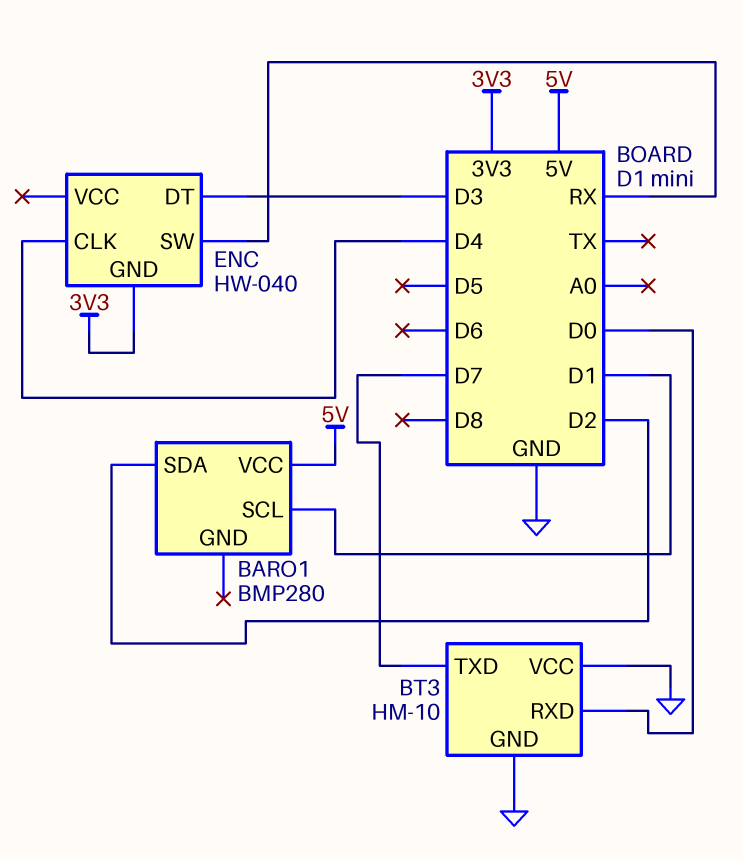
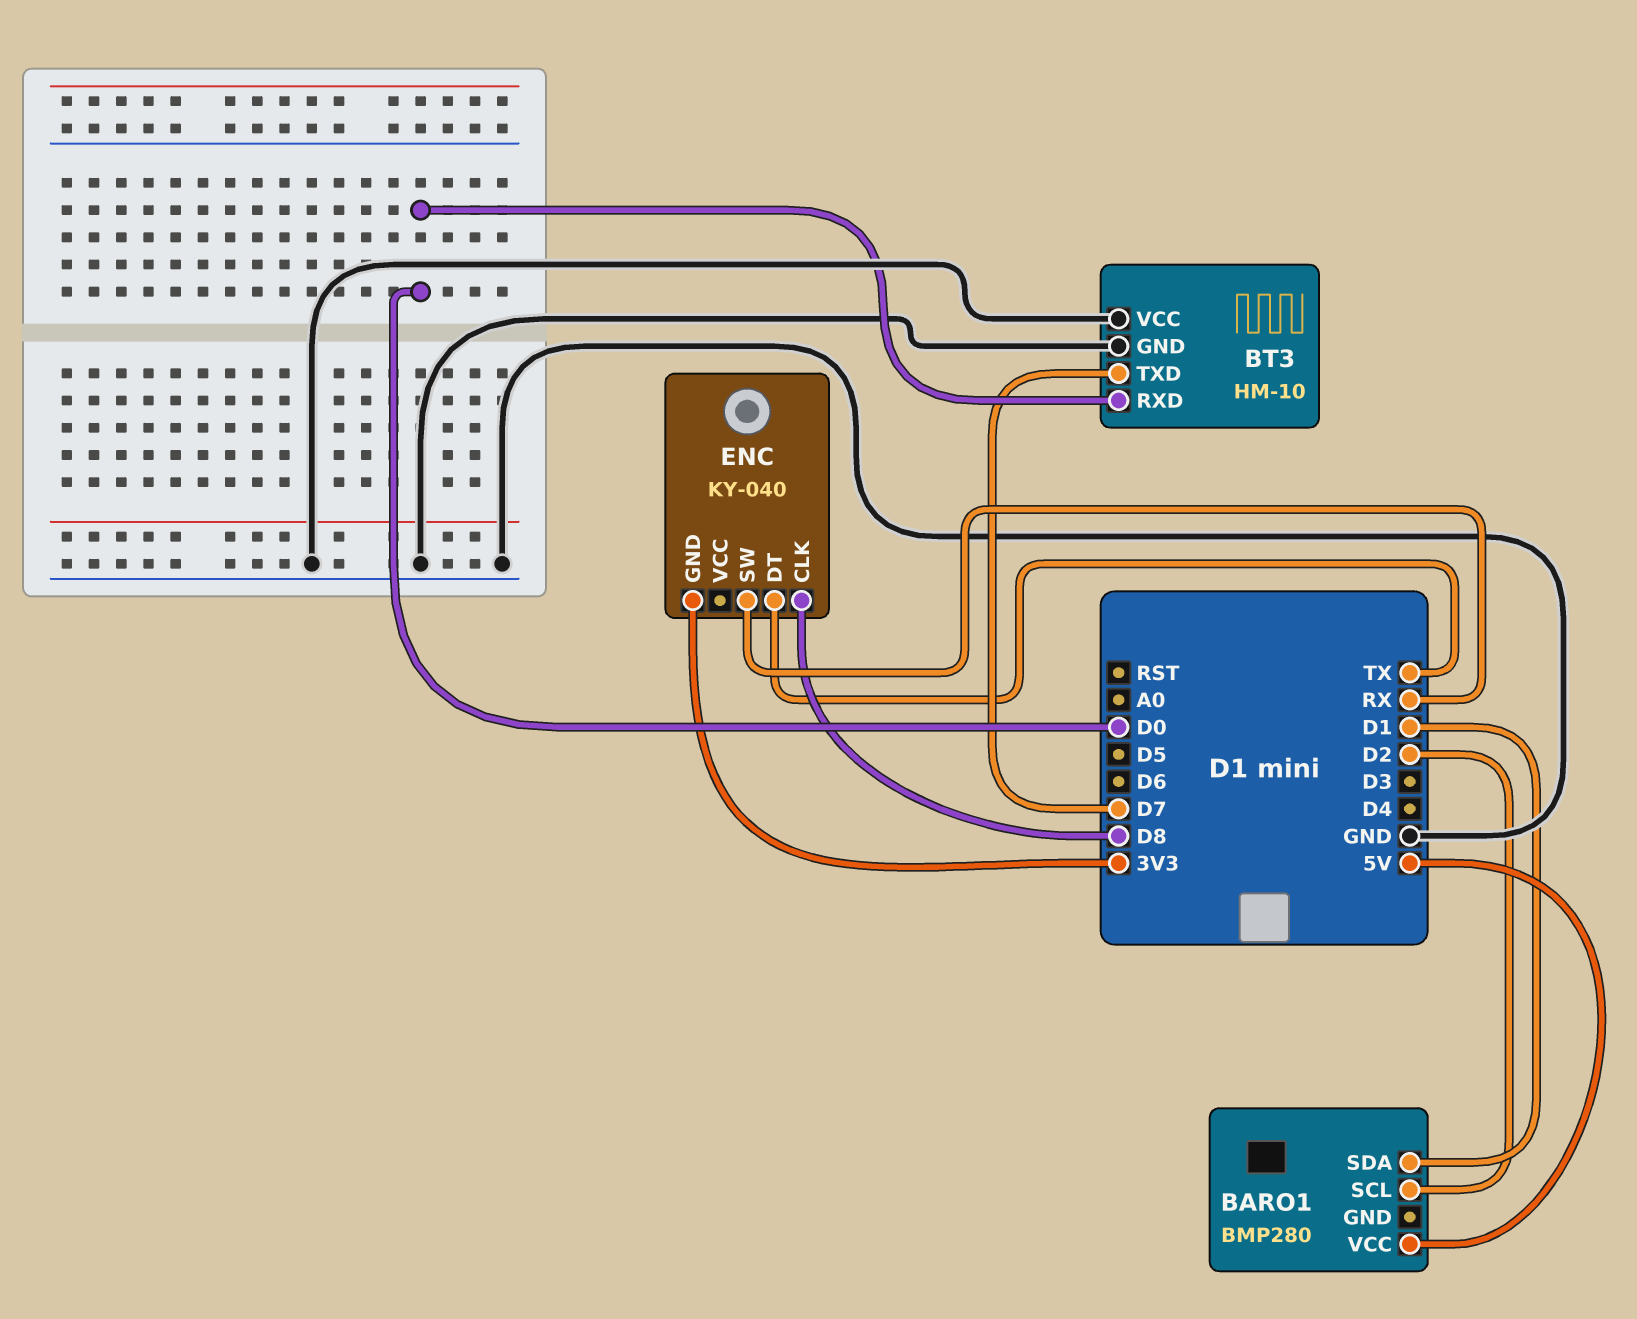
BARO1 pin SCL: D1 -> D2
BARO1 pin SDA: D2 -> D1
ENC: HW-040 -> KY-040
ENC pin CLK: D4 -> D8
ENC pin DT: D3 -> TX

